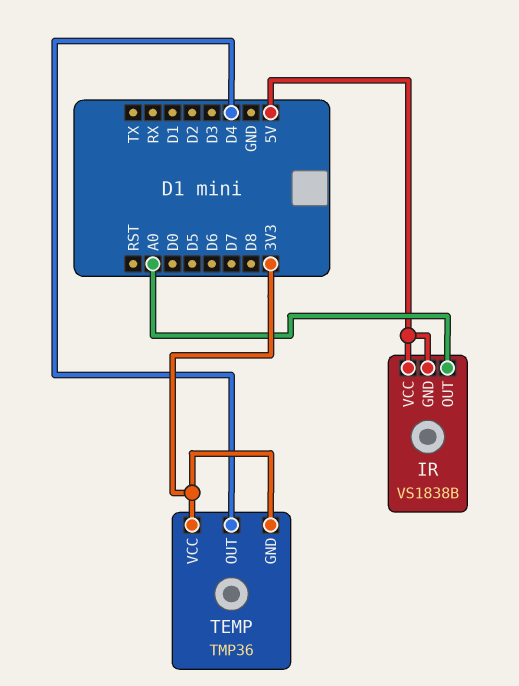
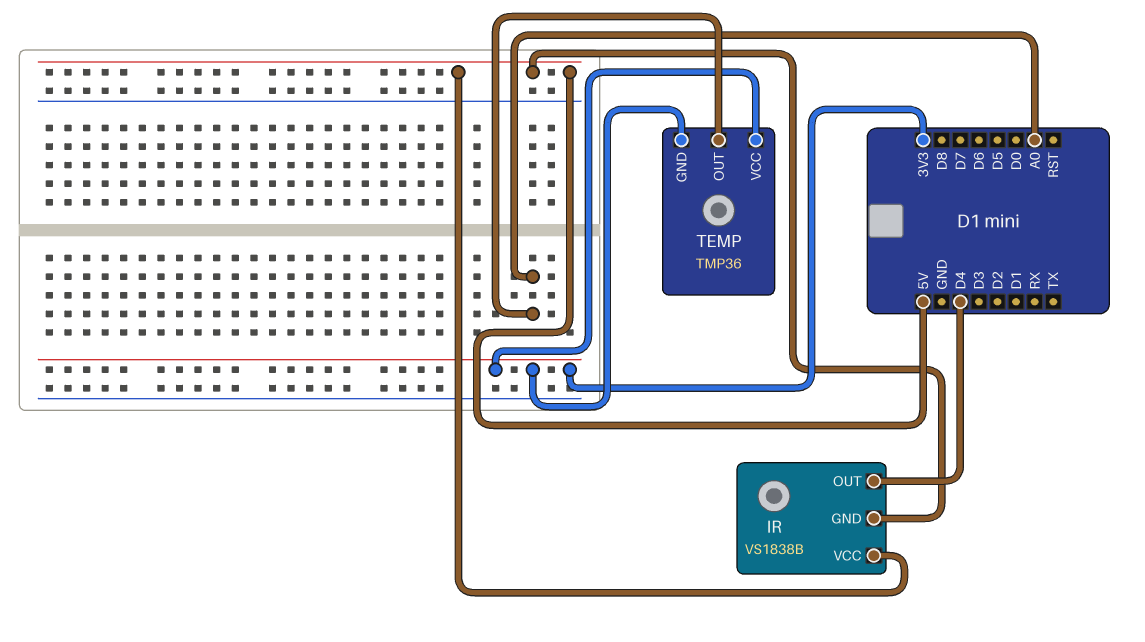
IR pin OUT: A0 -> D4
TEMP pin OUT: D4 -> A0

